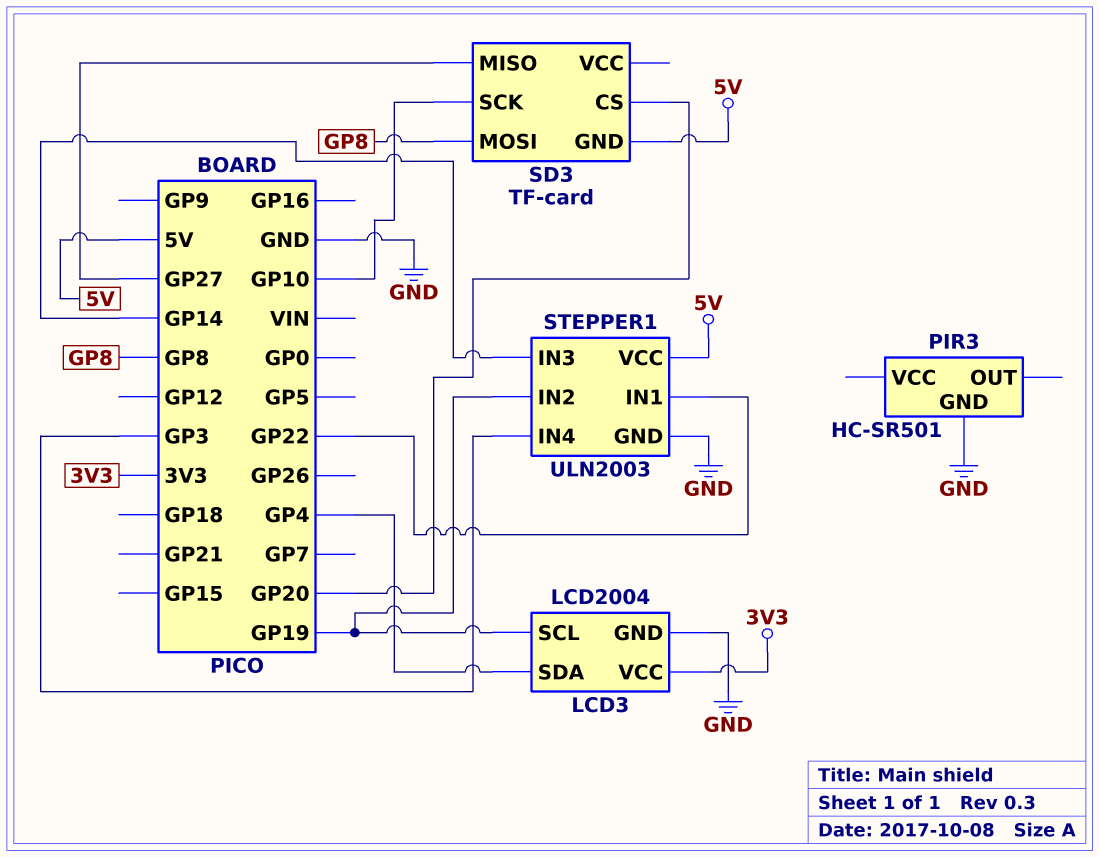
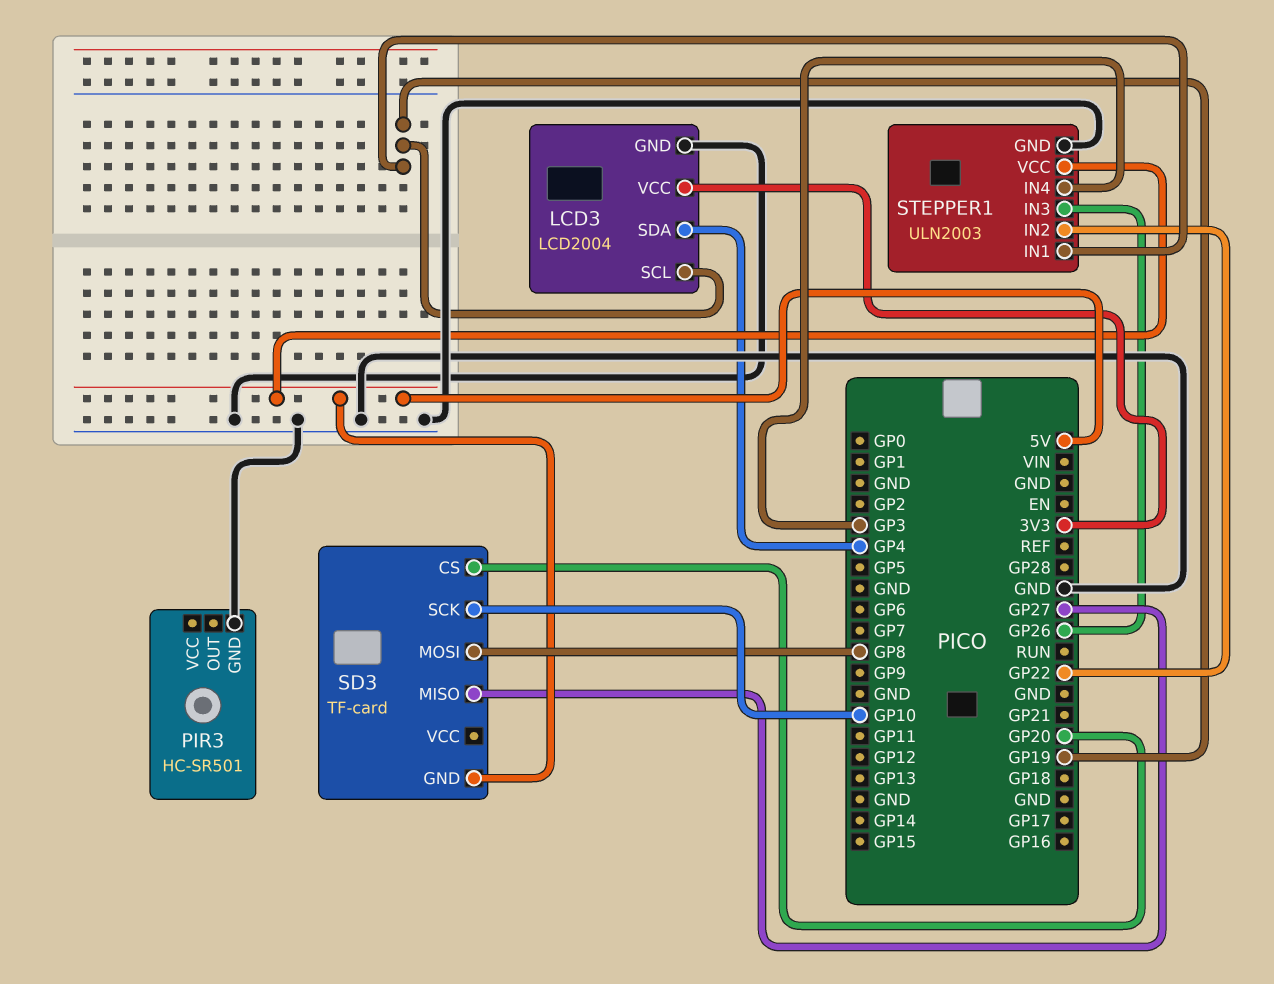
STEPPER1 pin IN1: GP22 -> GP19
STEPPER1 pin IN2: GP19 -> GP22
STEPPER1 pin IN3: GP14 -> GP26

